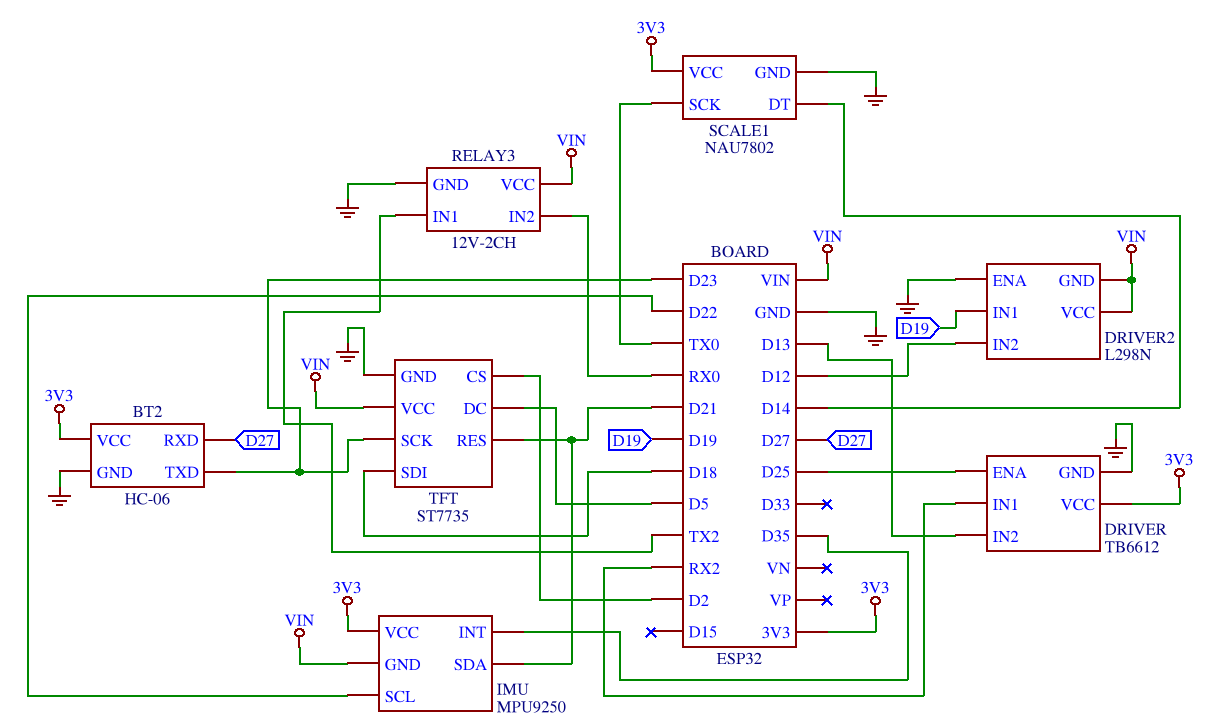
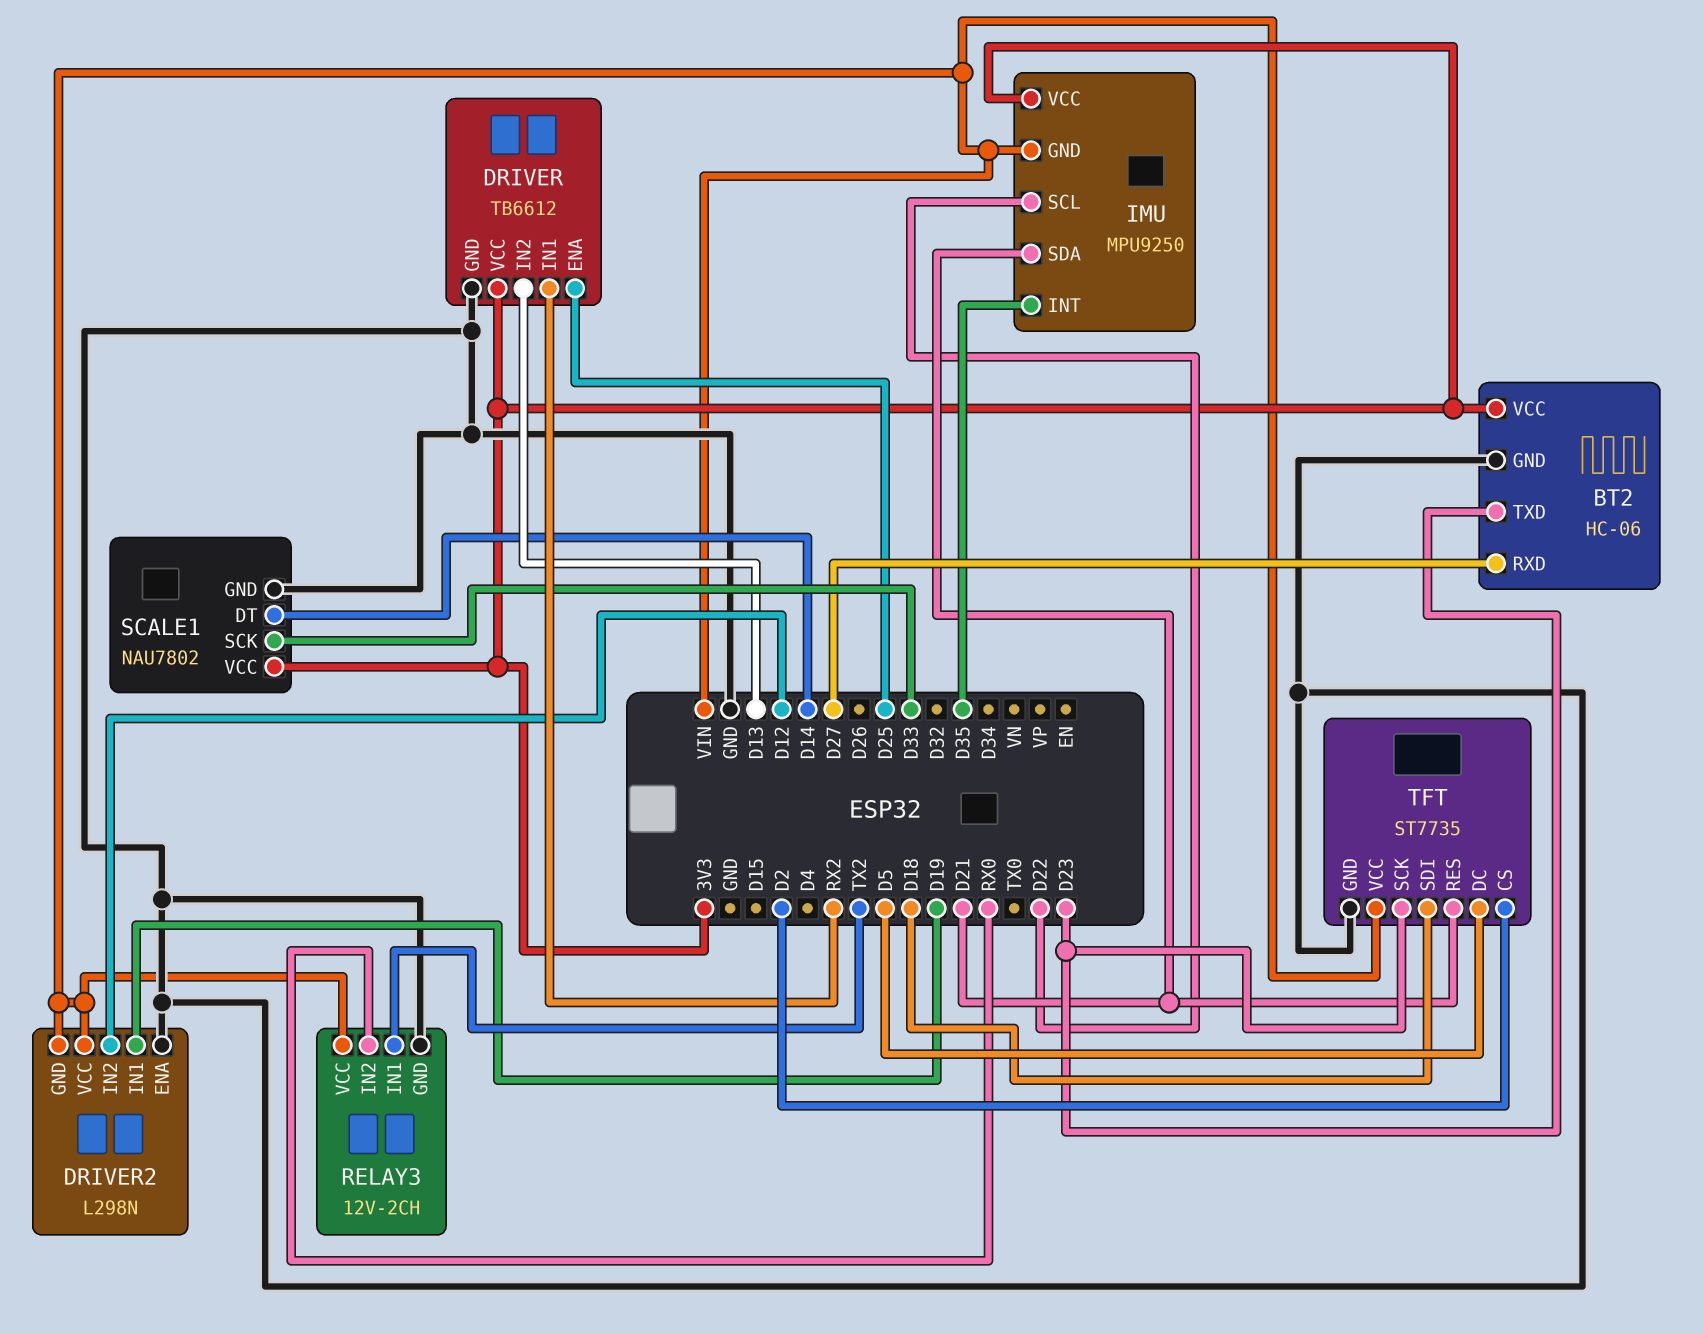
SCALE1 pin SCK: TX0 -> D33

